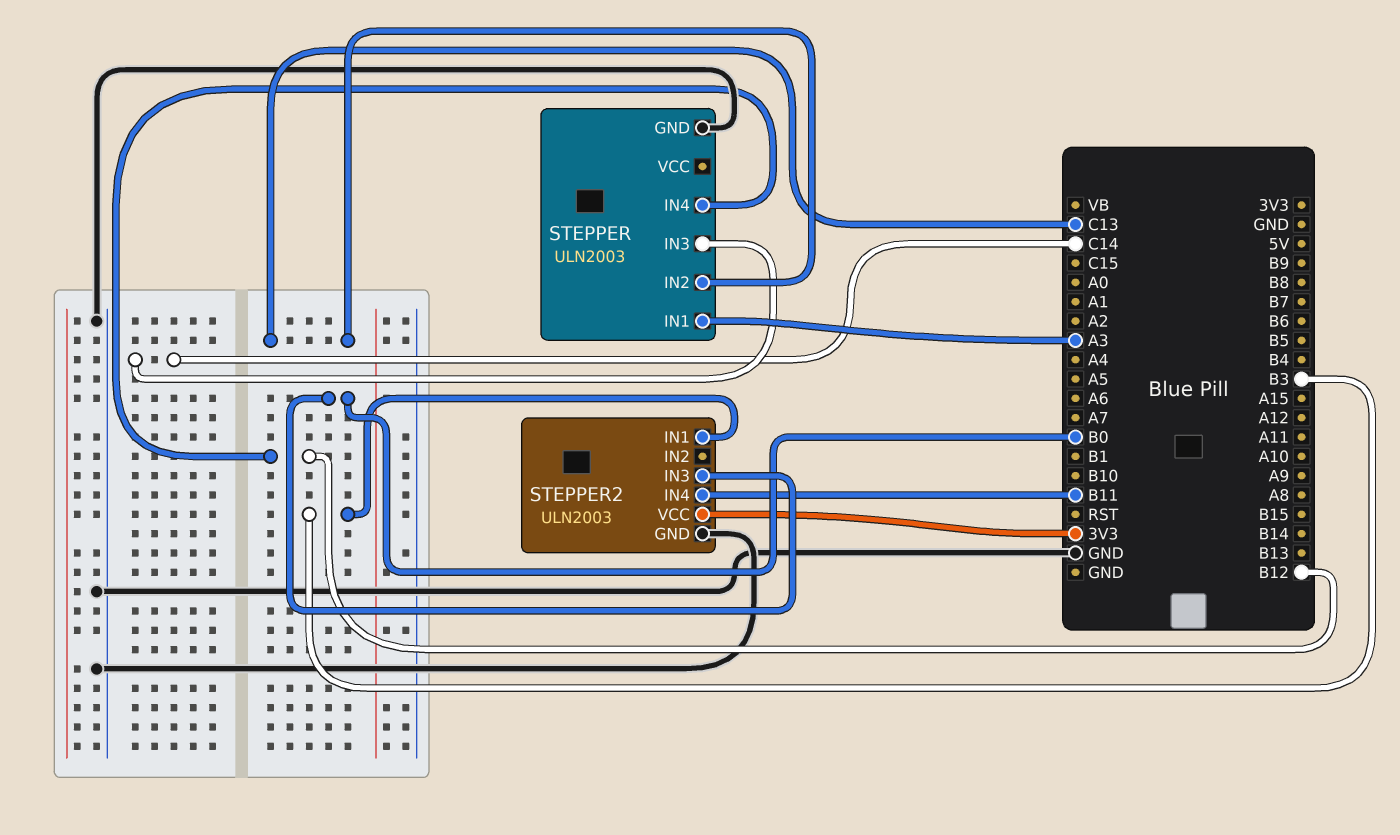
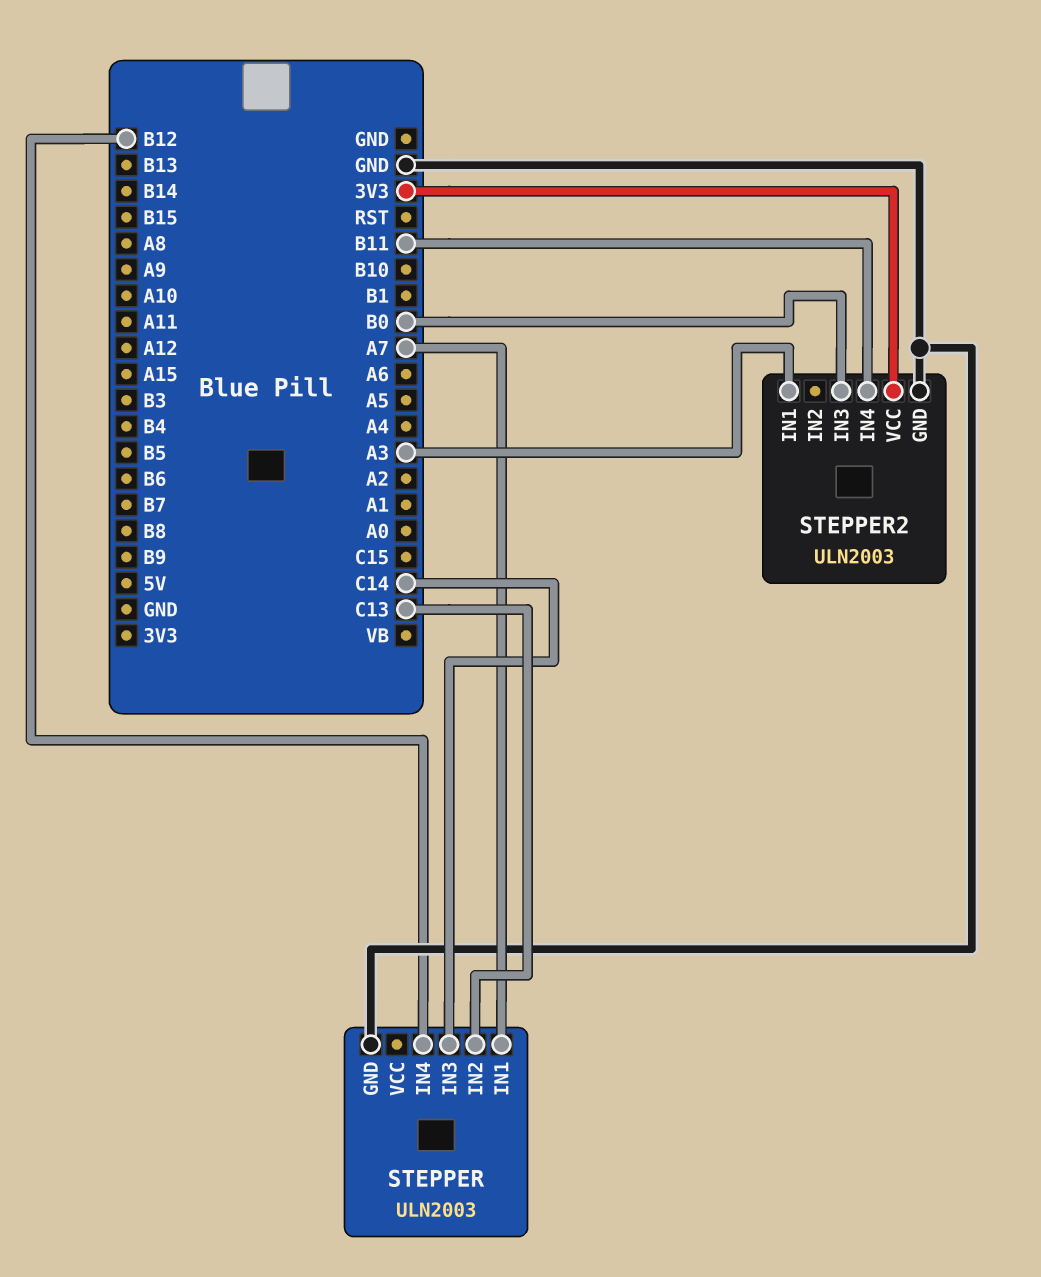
STEPPER pin IN1: A3 -> A7
STEPPER2 pin IN1: B3 -> A3

